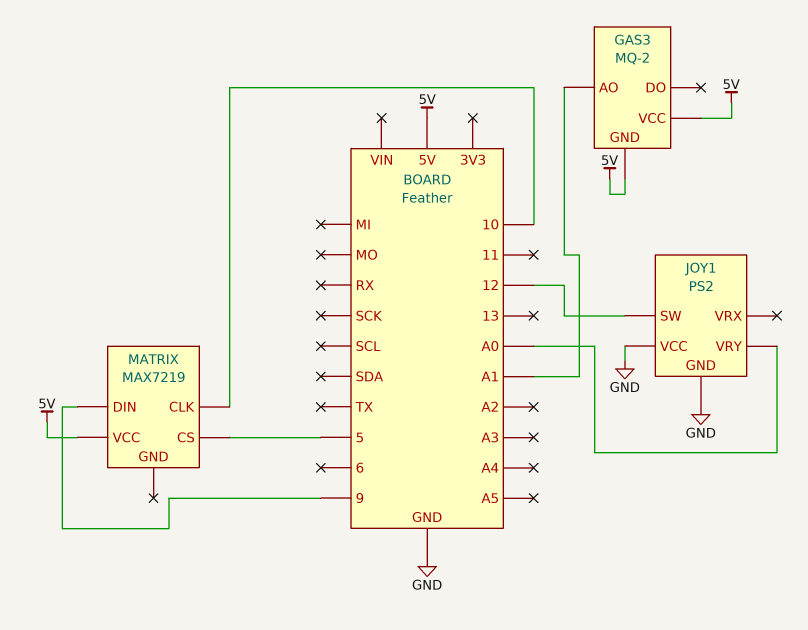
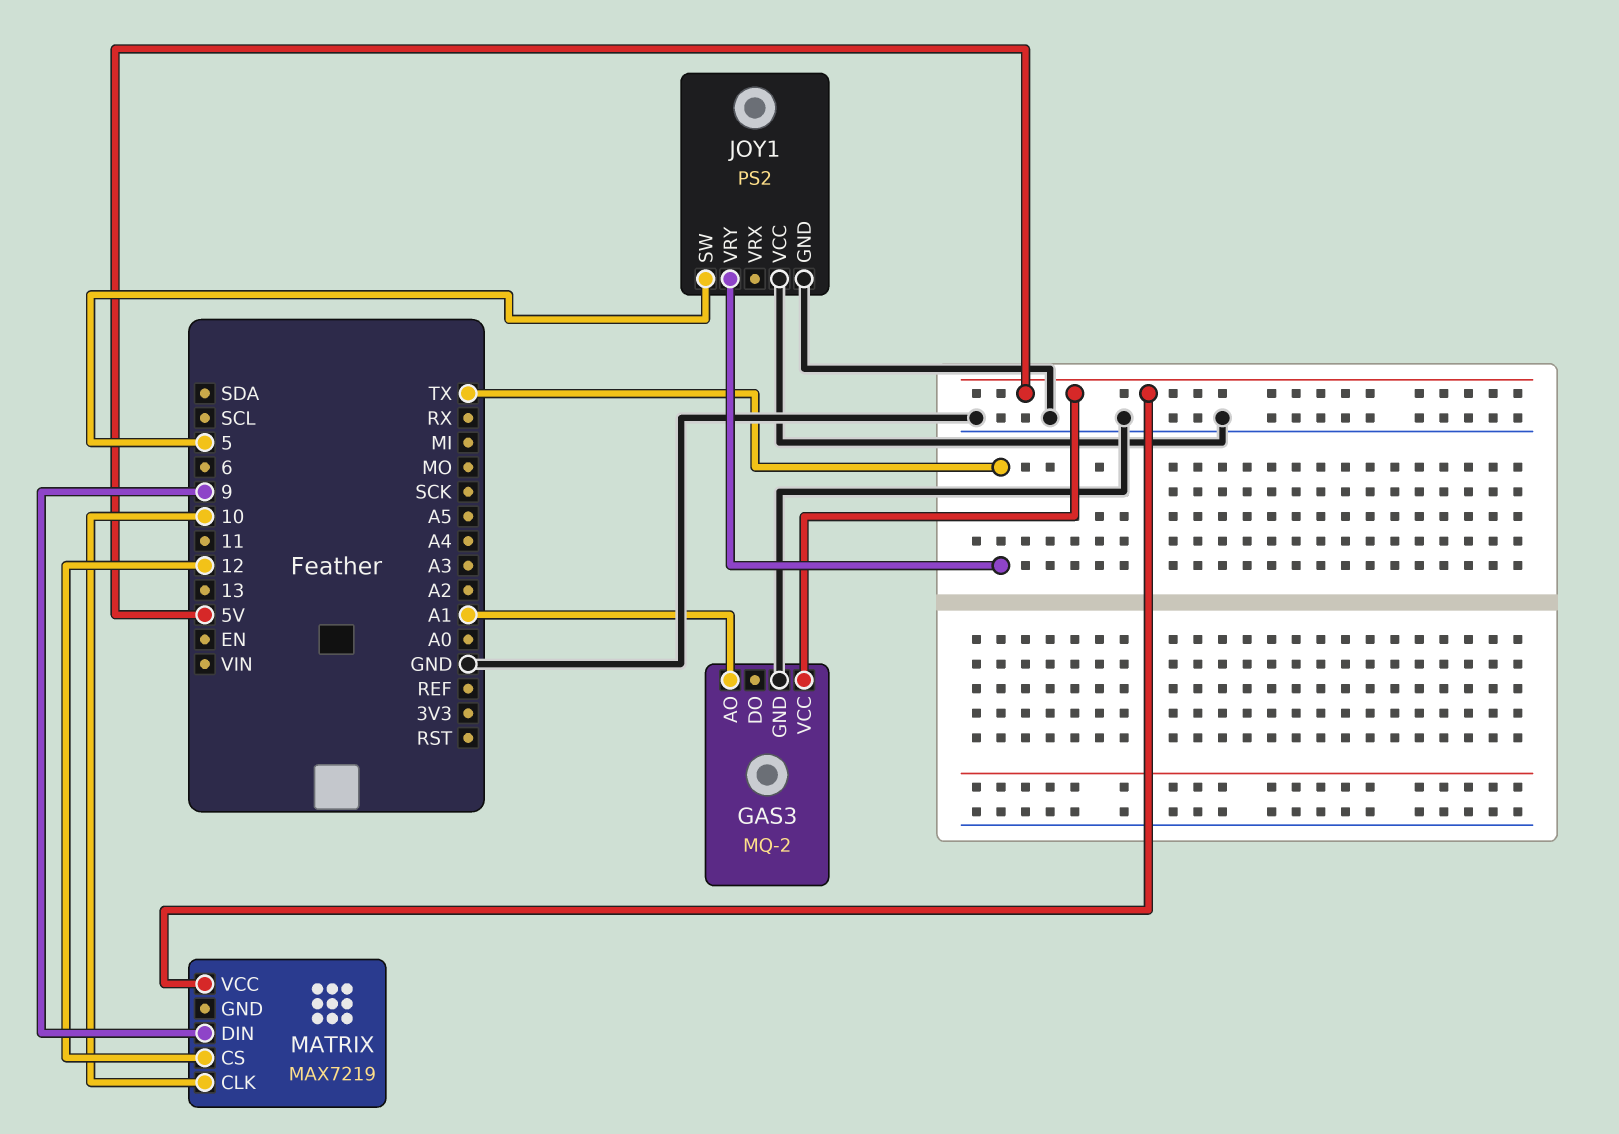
GAS3 pin GND: 5V -> GND
JOY1 pin SW: 12 -> 5
JOY1 pin VRY: A0 -> TX
MATRIX pin CS: 5 -> 12

